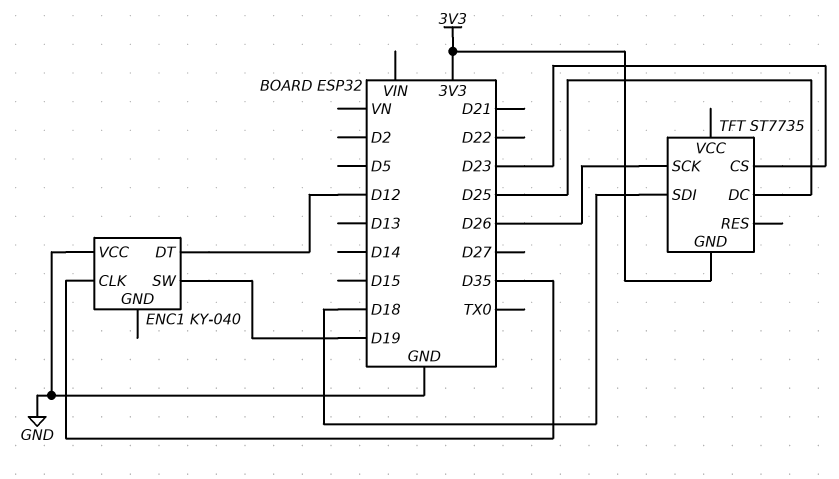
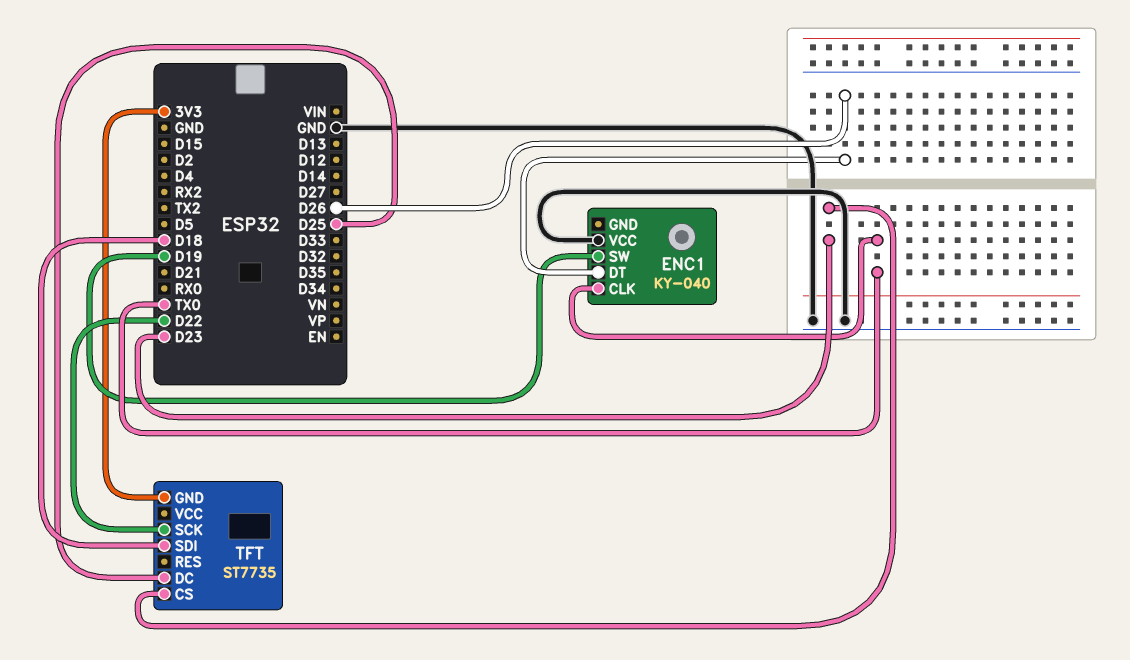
ENC1 pin CLK: D35 -> TX0
ENC1 pin DT: D12 -> D26
TFT pin SCK: D26 -> D22

